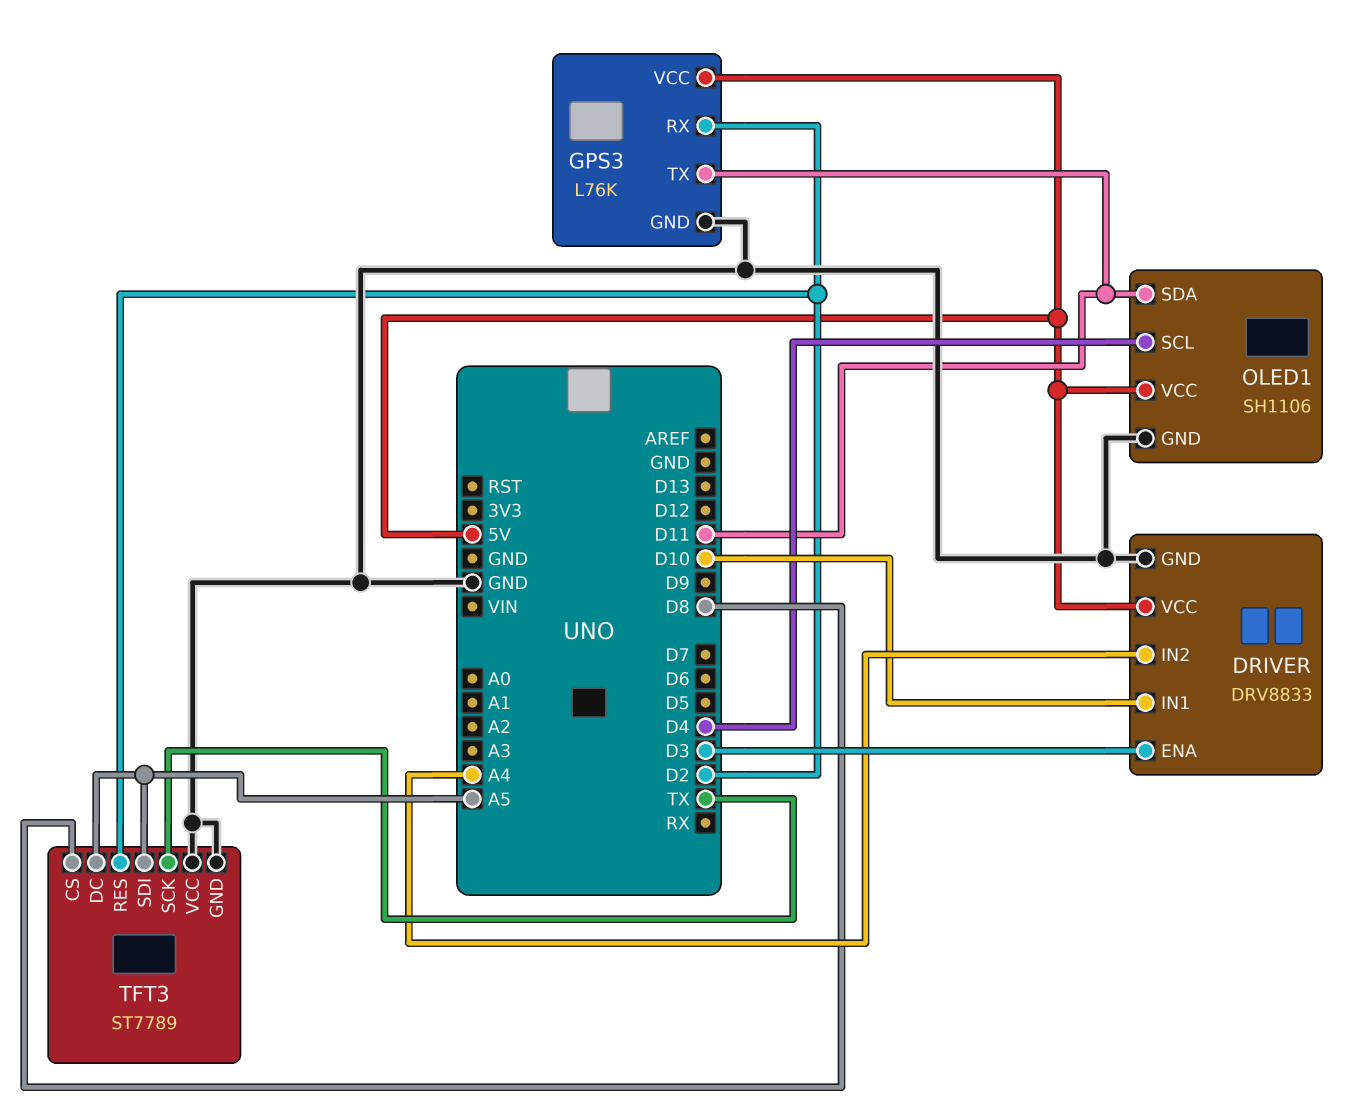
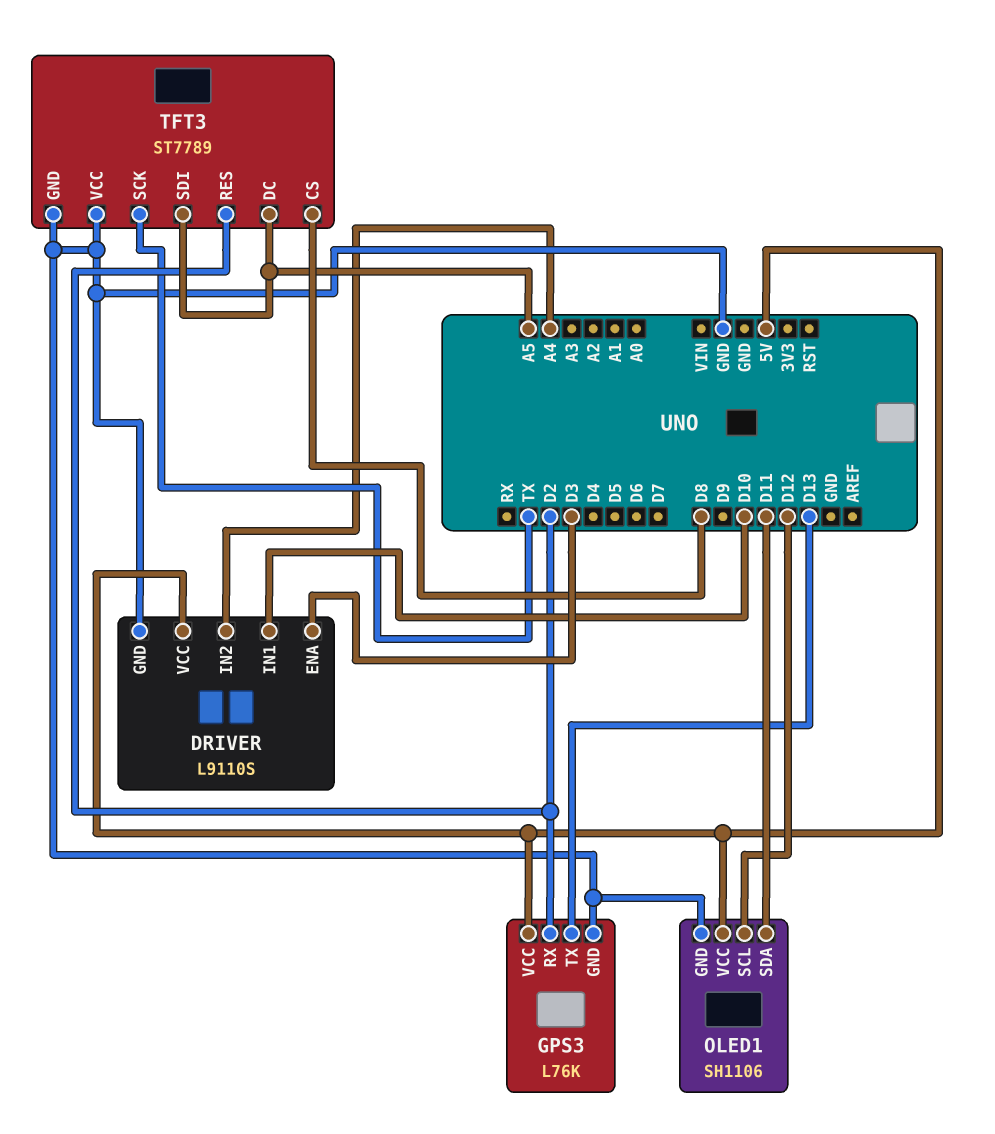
DRIVER: DRV8833 -> L9110S
GPS3 pin TX: D11 -> D13
OLED1 pin SCL: D4 -> D12

